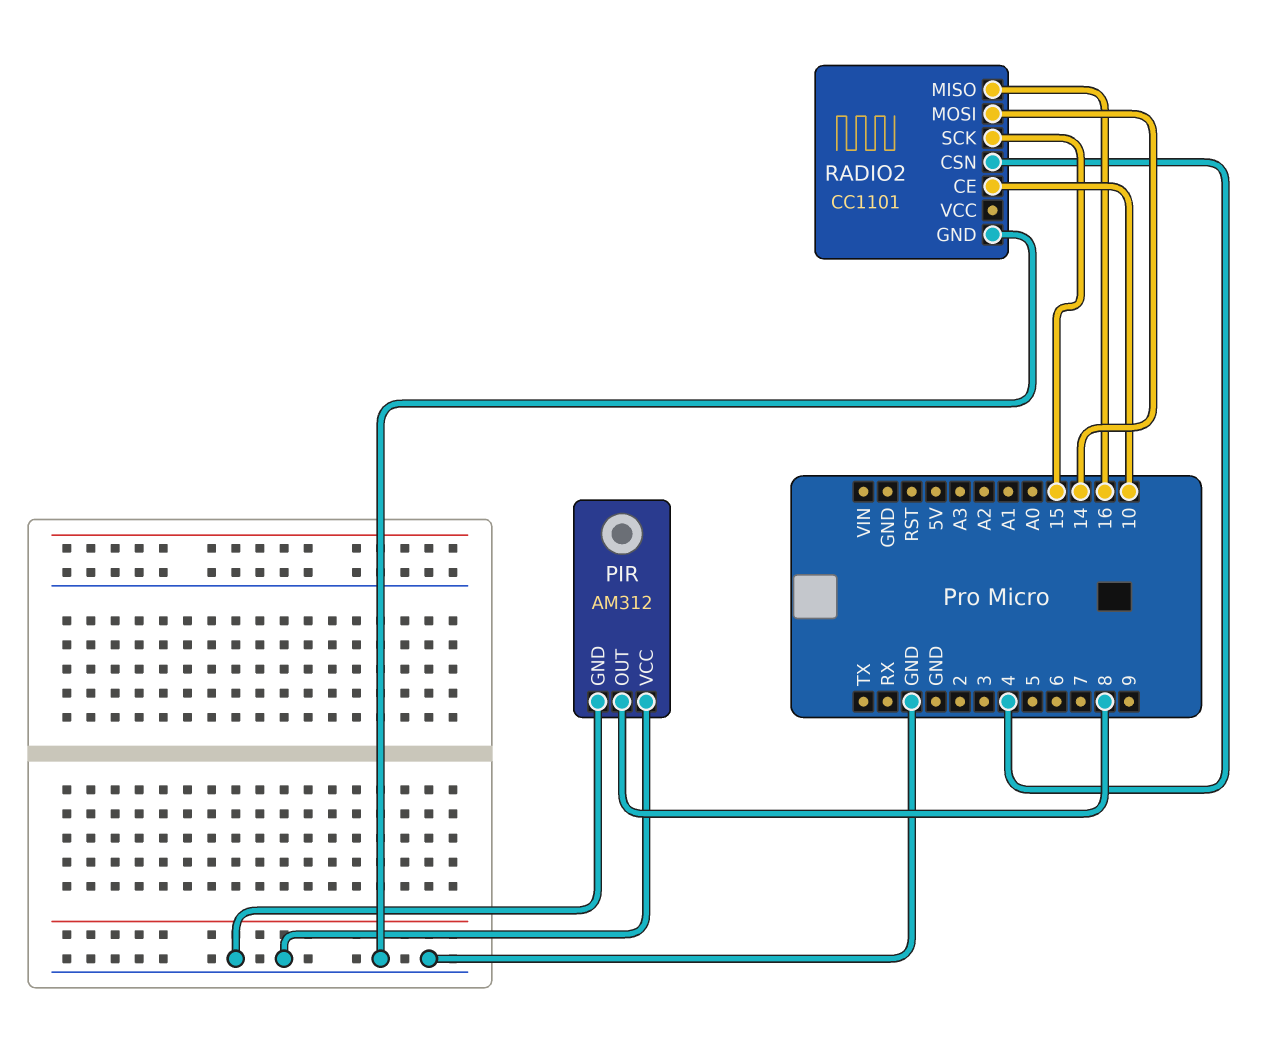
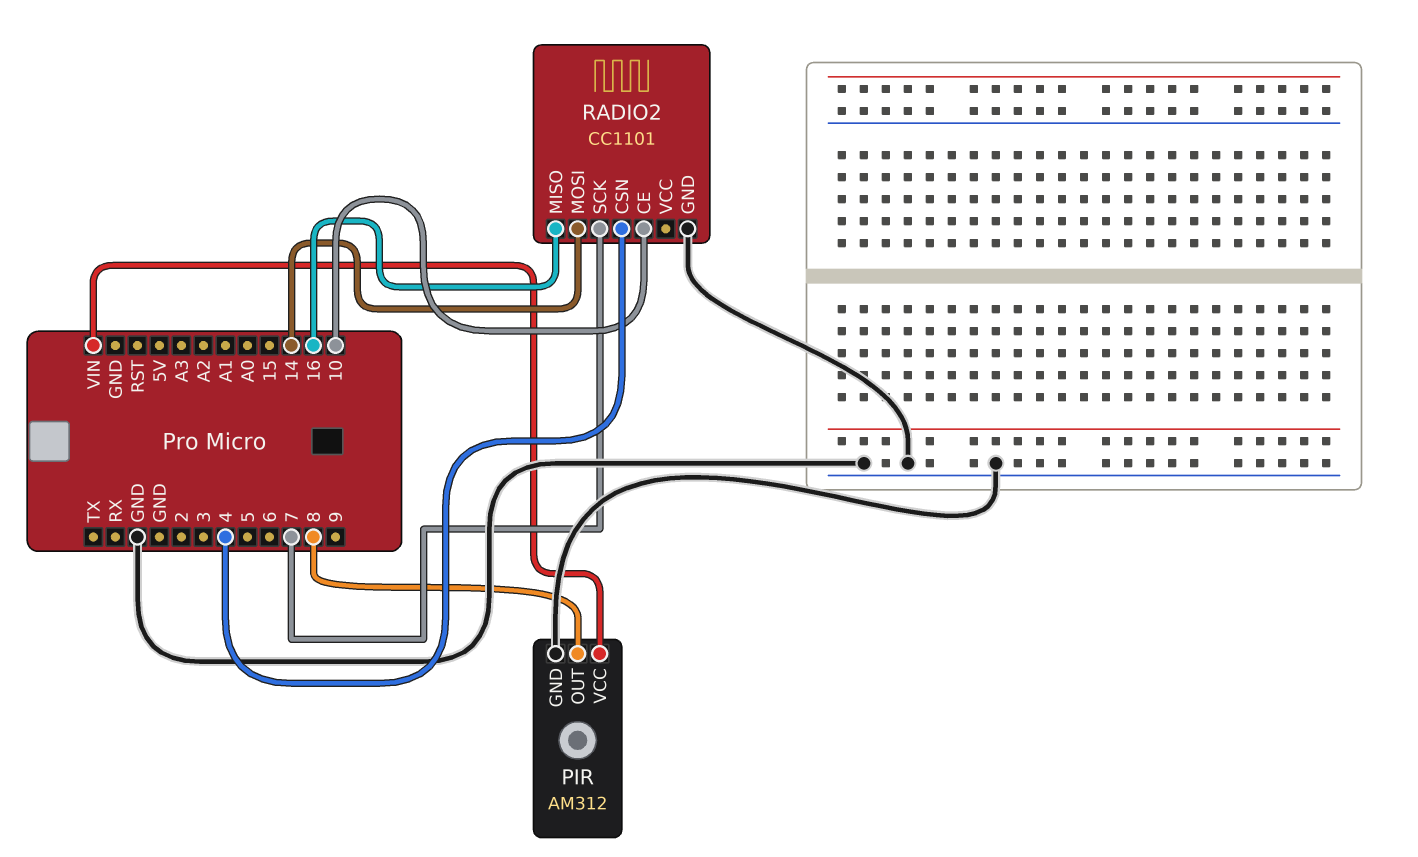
PIR pin VCC: GND -> VIN
RADIO2 pin SCK: 15 -> 7

